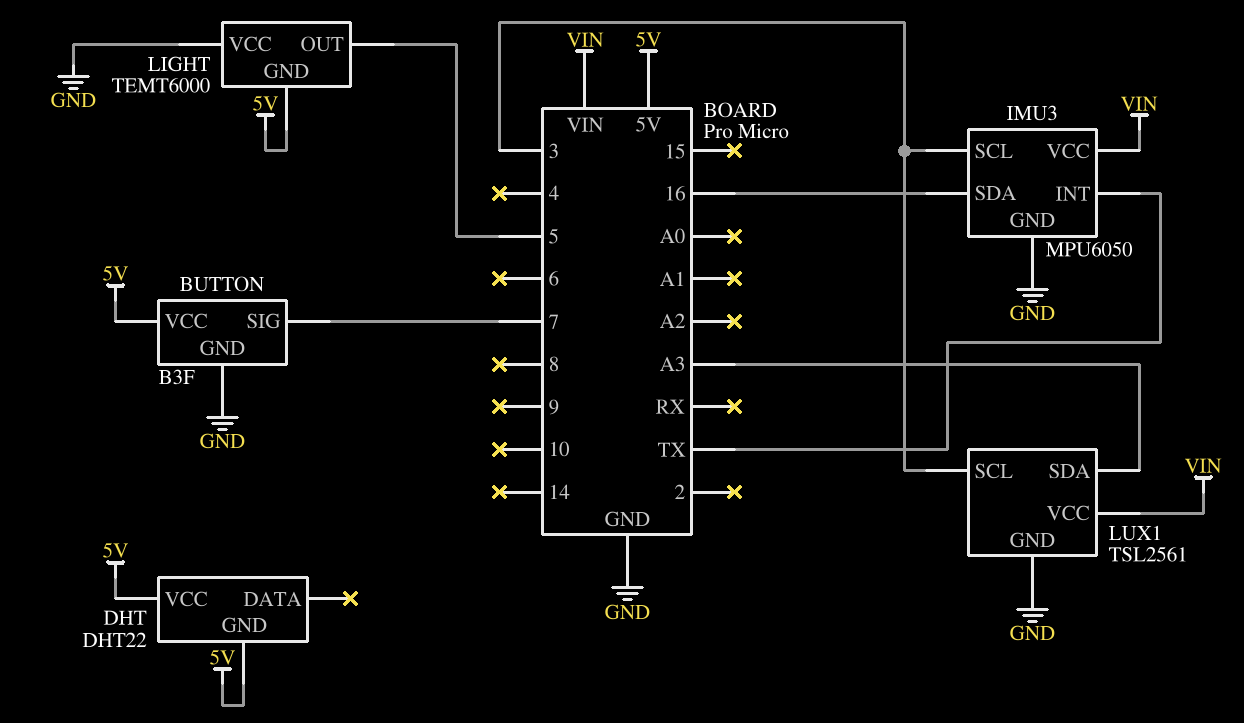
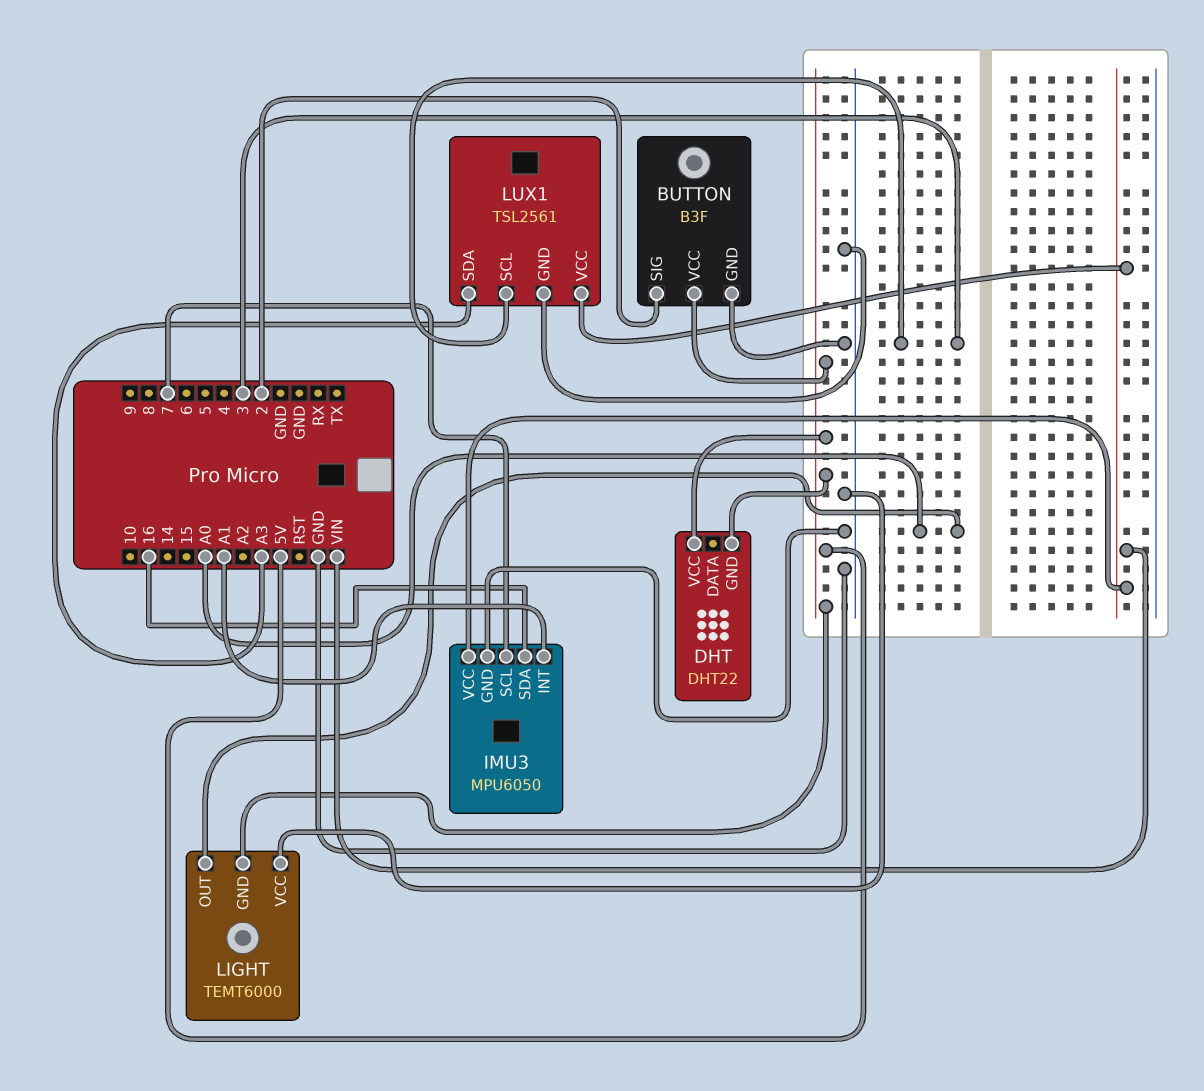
BUTTON pin SIG: 7 -> 2
IMU3 pin INT: TX -> A1
IMU3 pin SCL: 3 -> 7
LIGHT pin OUT: 5 -> A0

